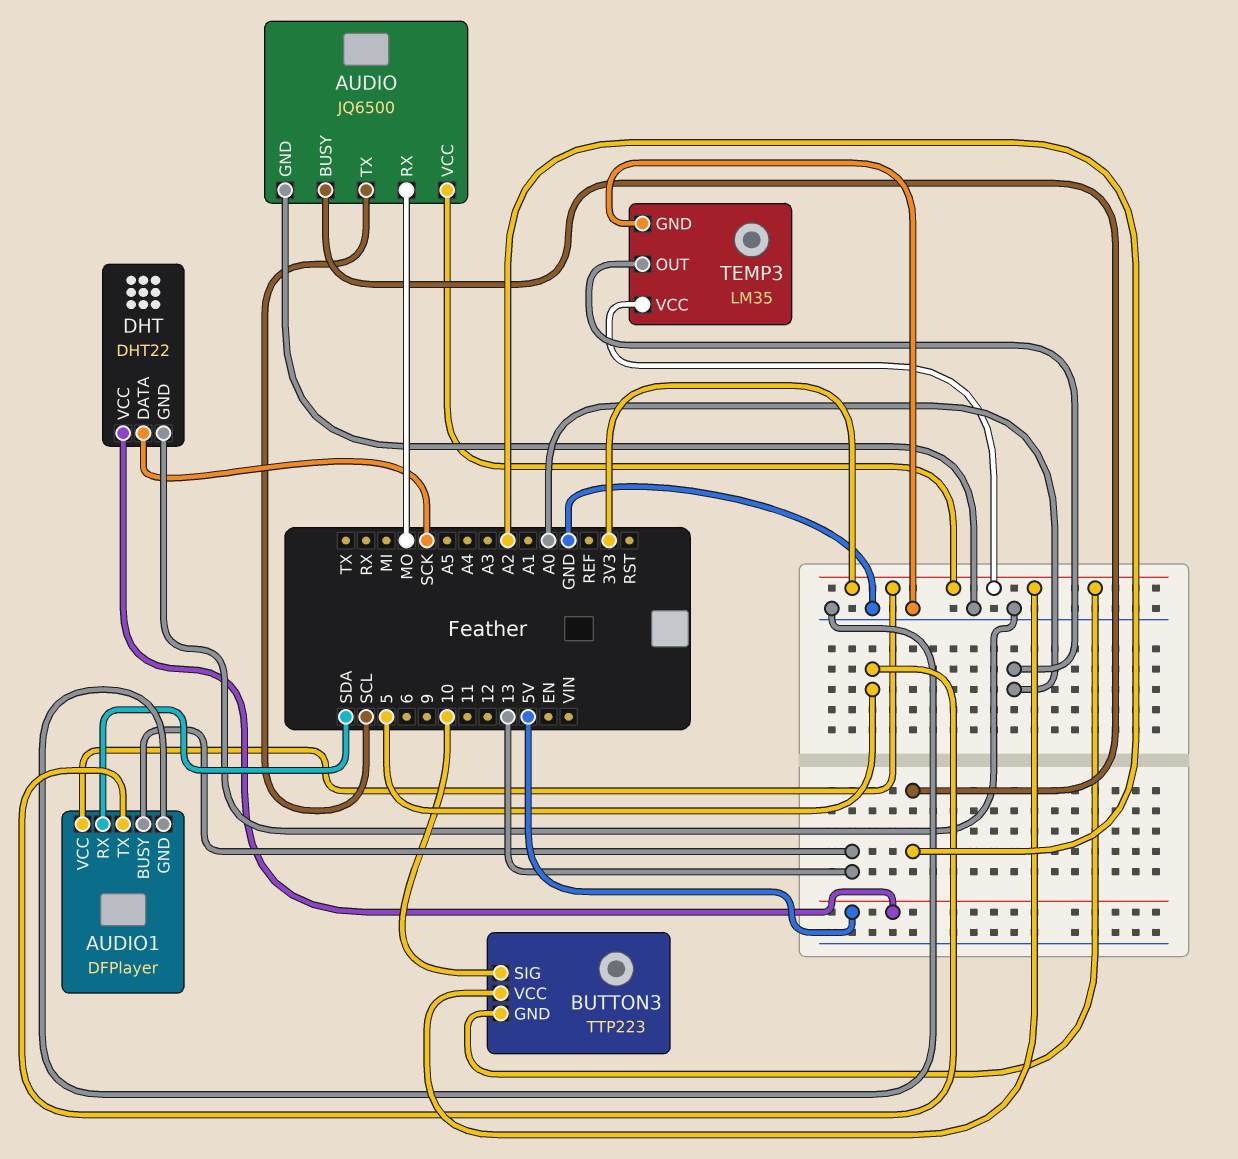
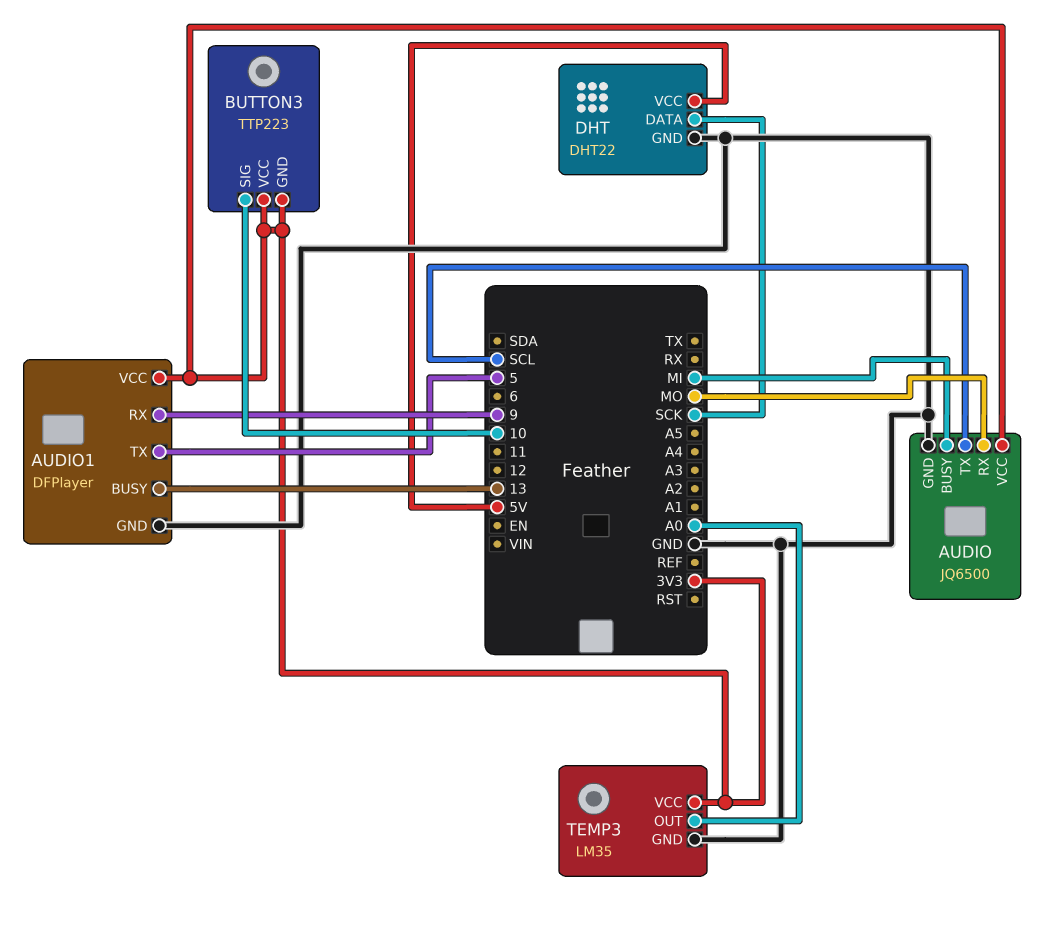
AUDIO pin BUSY: A2 -> MI
AUDIO1 pin RX: SDA -> 9

